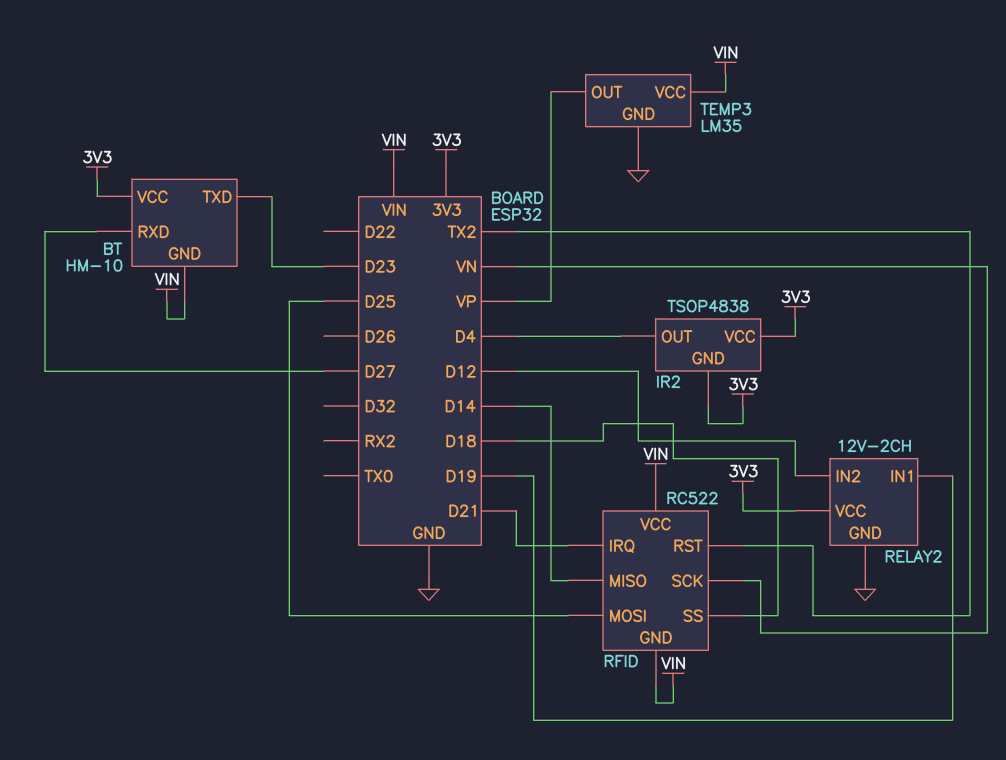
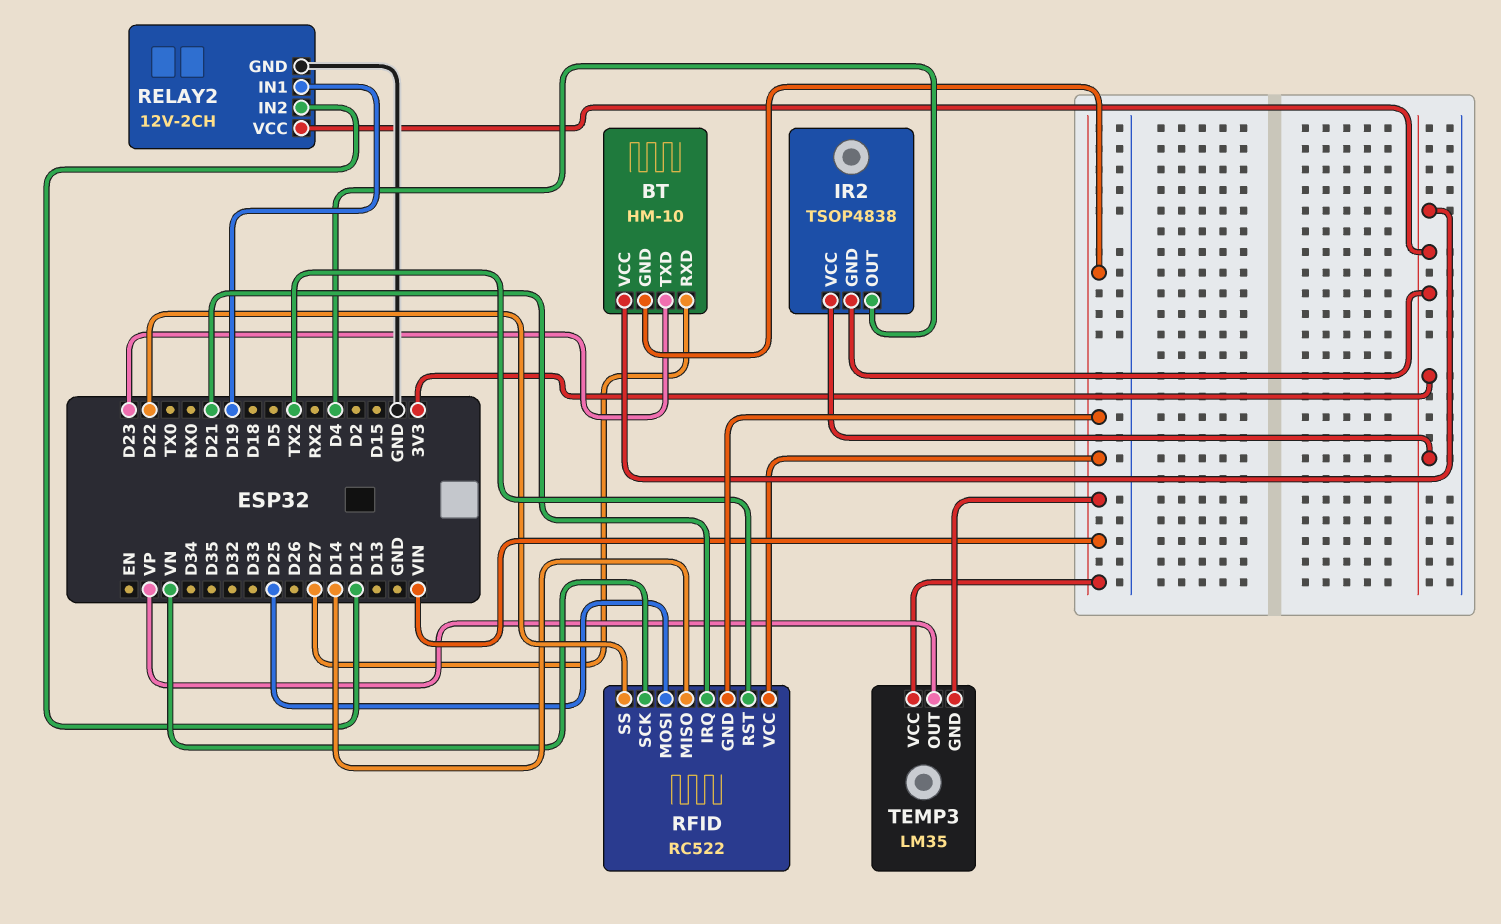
RFID pin SS: D18 -> D22
TEMP3 pin GND: GND -> VIN

